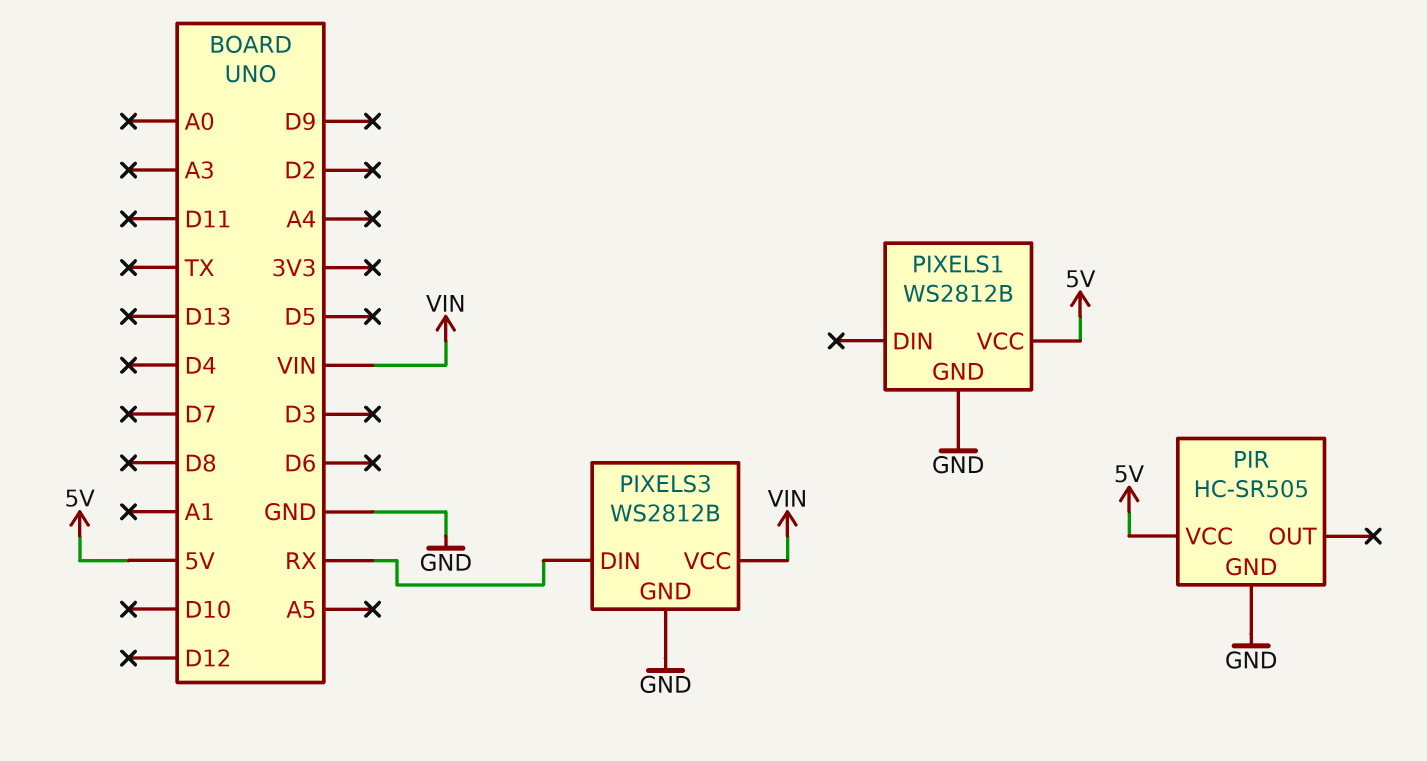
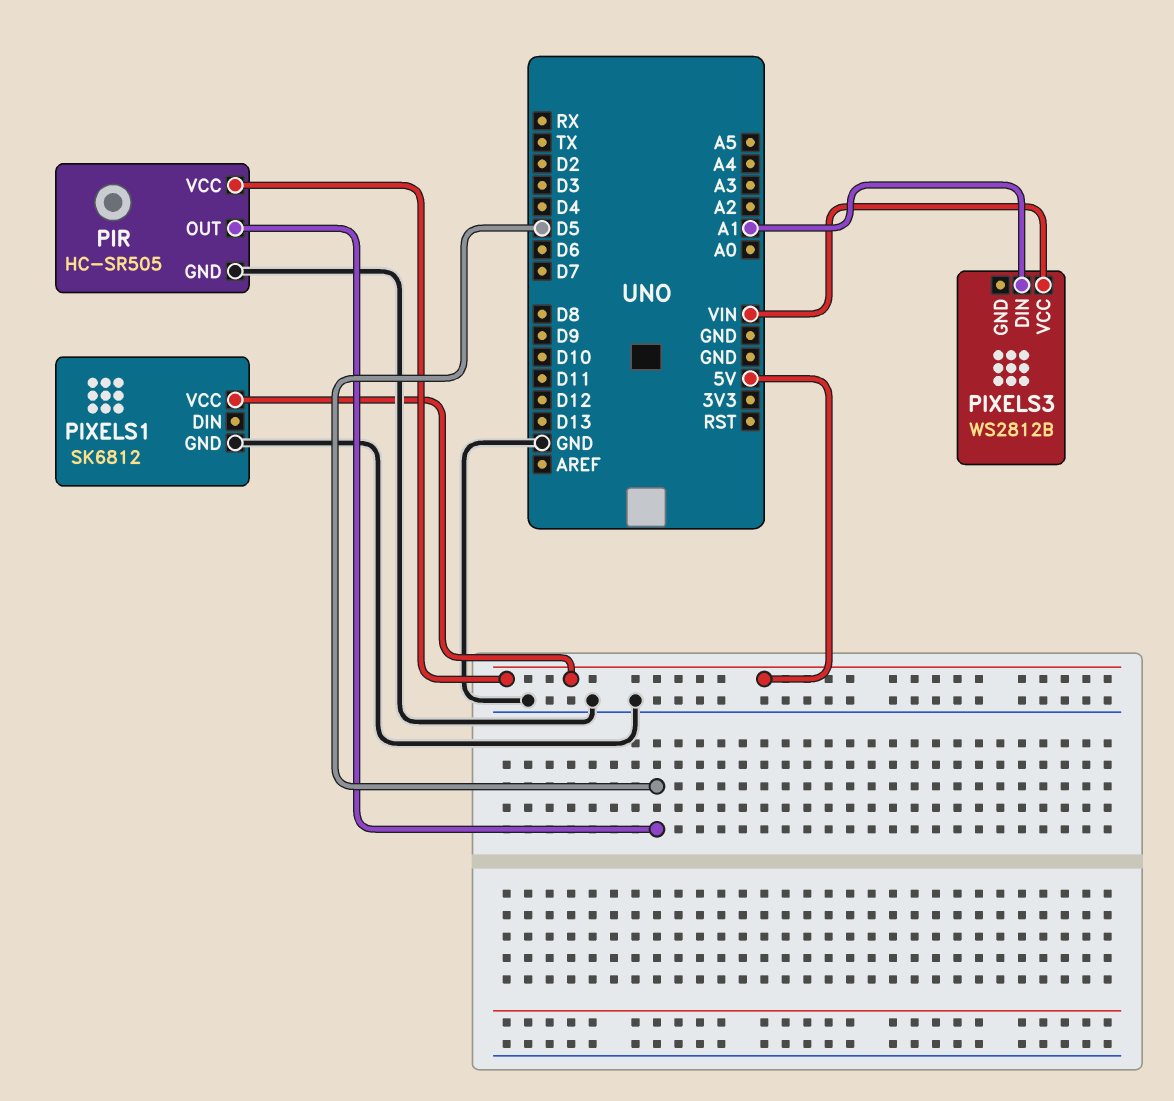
PIR pin OUT: none -> D5
PIXELS1: WS2812B -> SK6812
PIXELS3 pin DIN: RX -> A1
PIXELS3 pin GND: GND -> none

